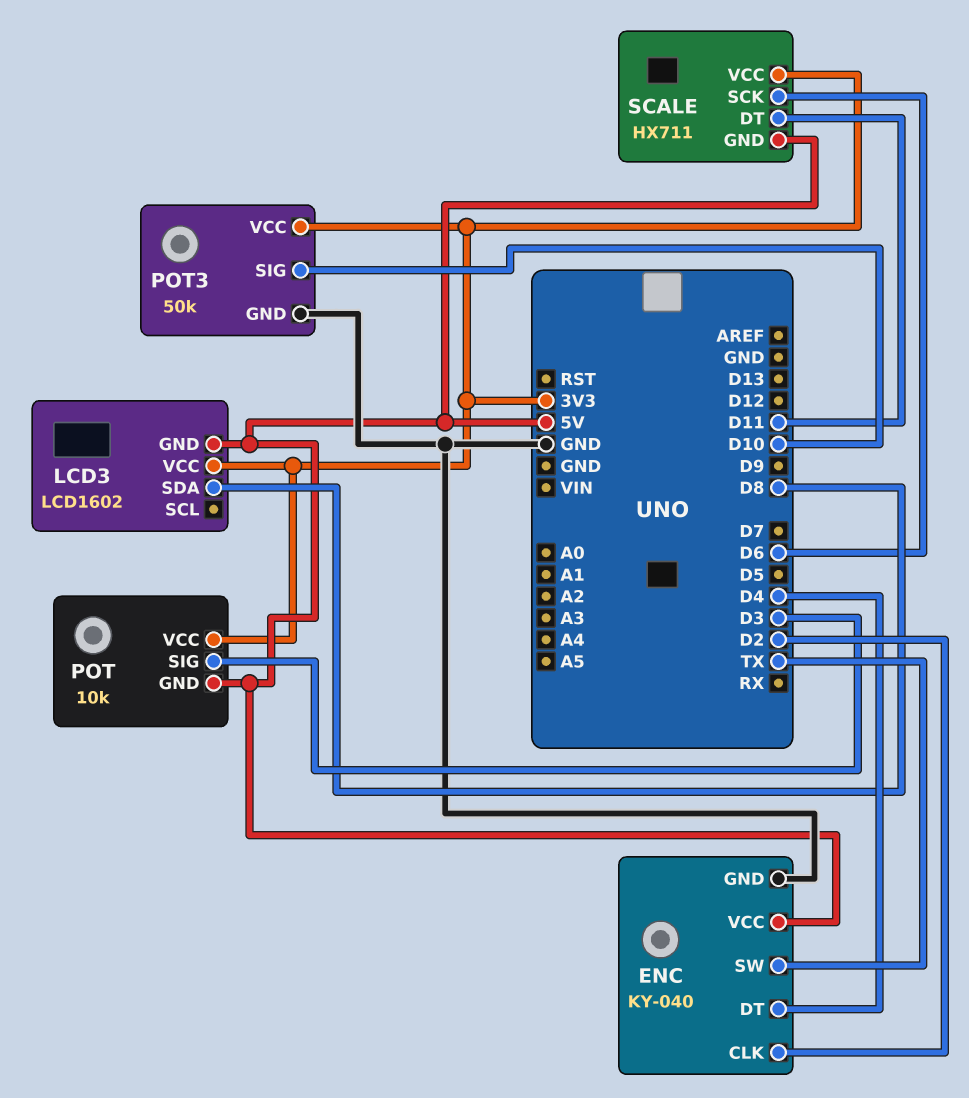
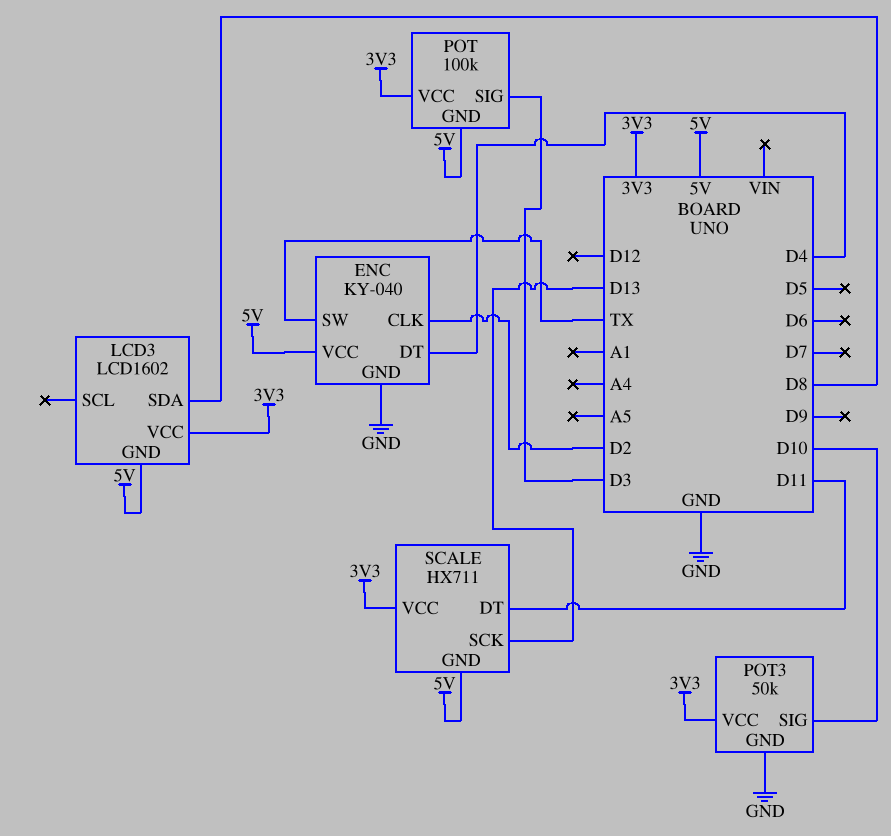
POT: 10k -> 100k
SCALE pin SCK: D6 -> D13

